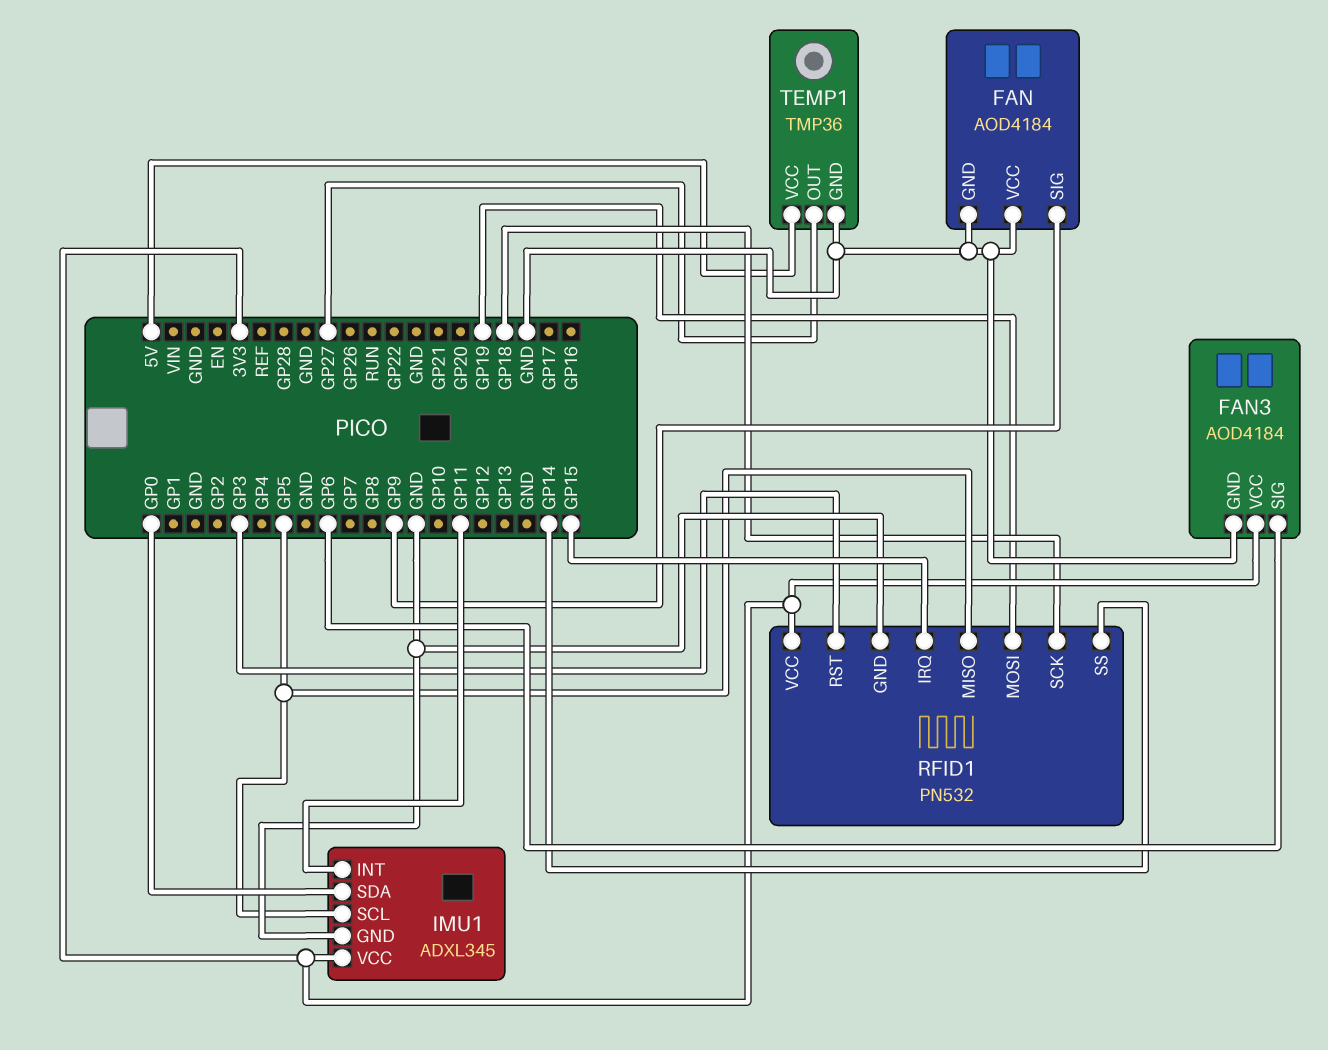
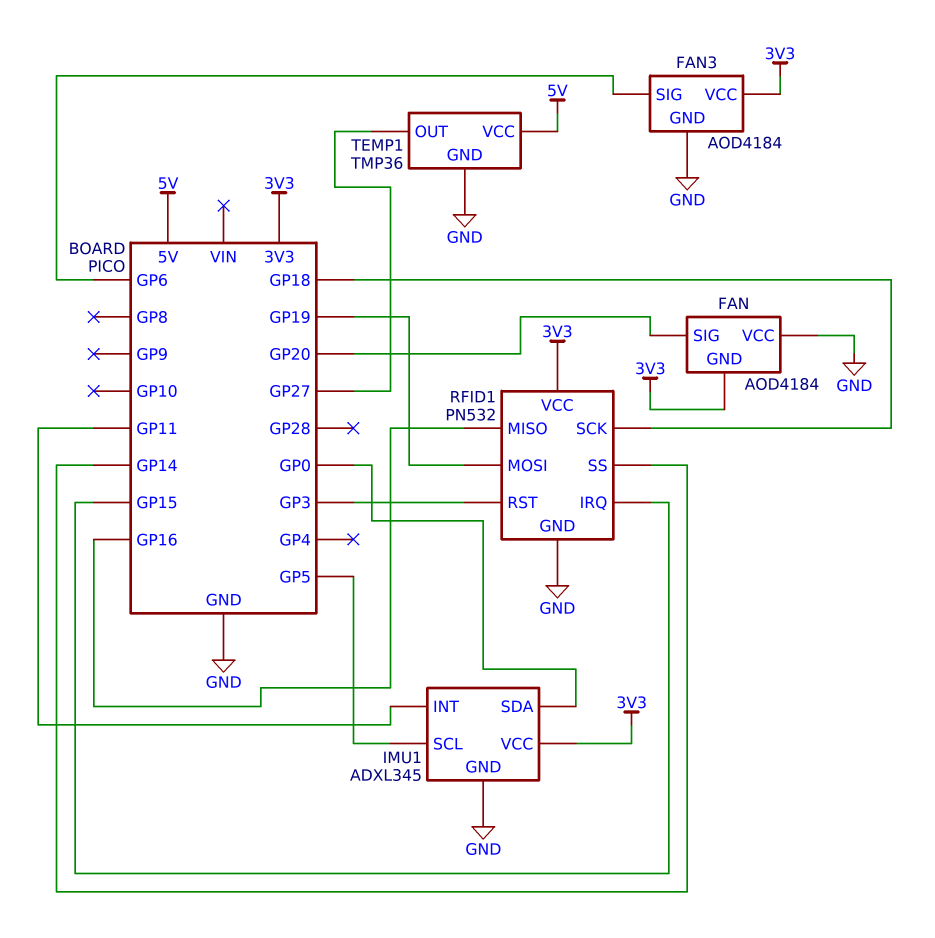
FAN pin GND: GND -> 3V3
FAN pin SIG: GP9 -> GP20
RFID1 pin MISO: GP5 -> GP16

